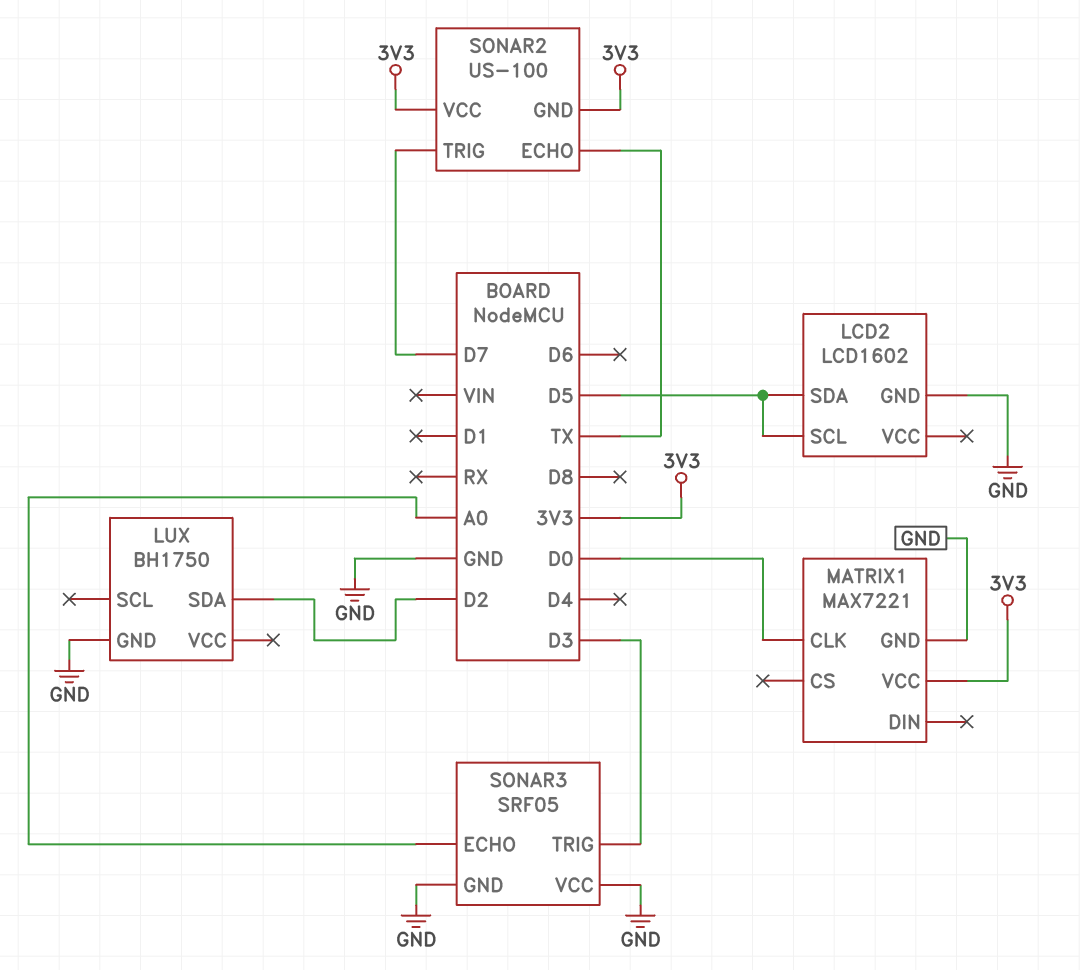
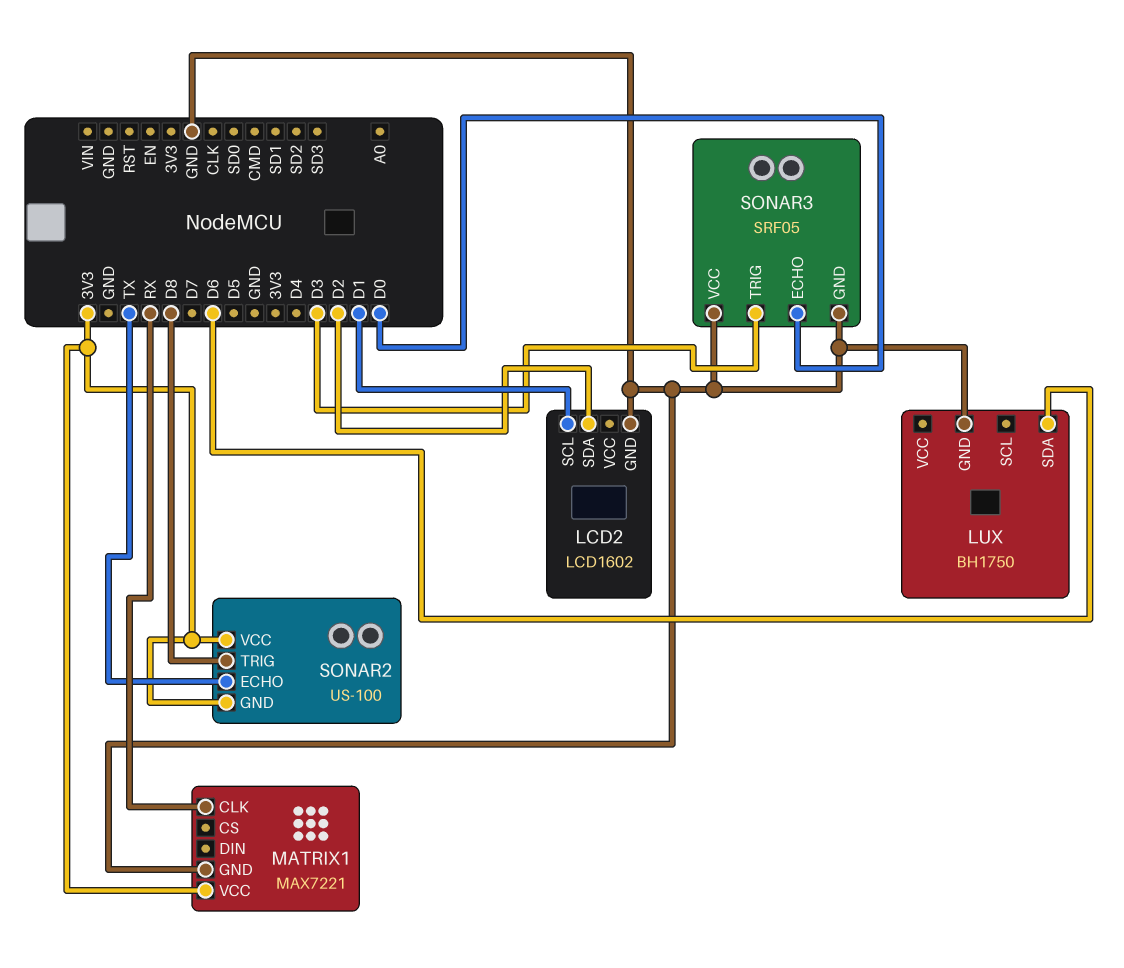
LCD2 pin SCL: D5 -> D1
LCD2 pin SDA: D5 -> D2
LUX pin SDA: D2 -> D6
MATRIX1 pin CLK: D0 -> RX
SONAR2 pin TRIG: D7 -> D8
SONAR3 pin ECHO: A0 -> D0

